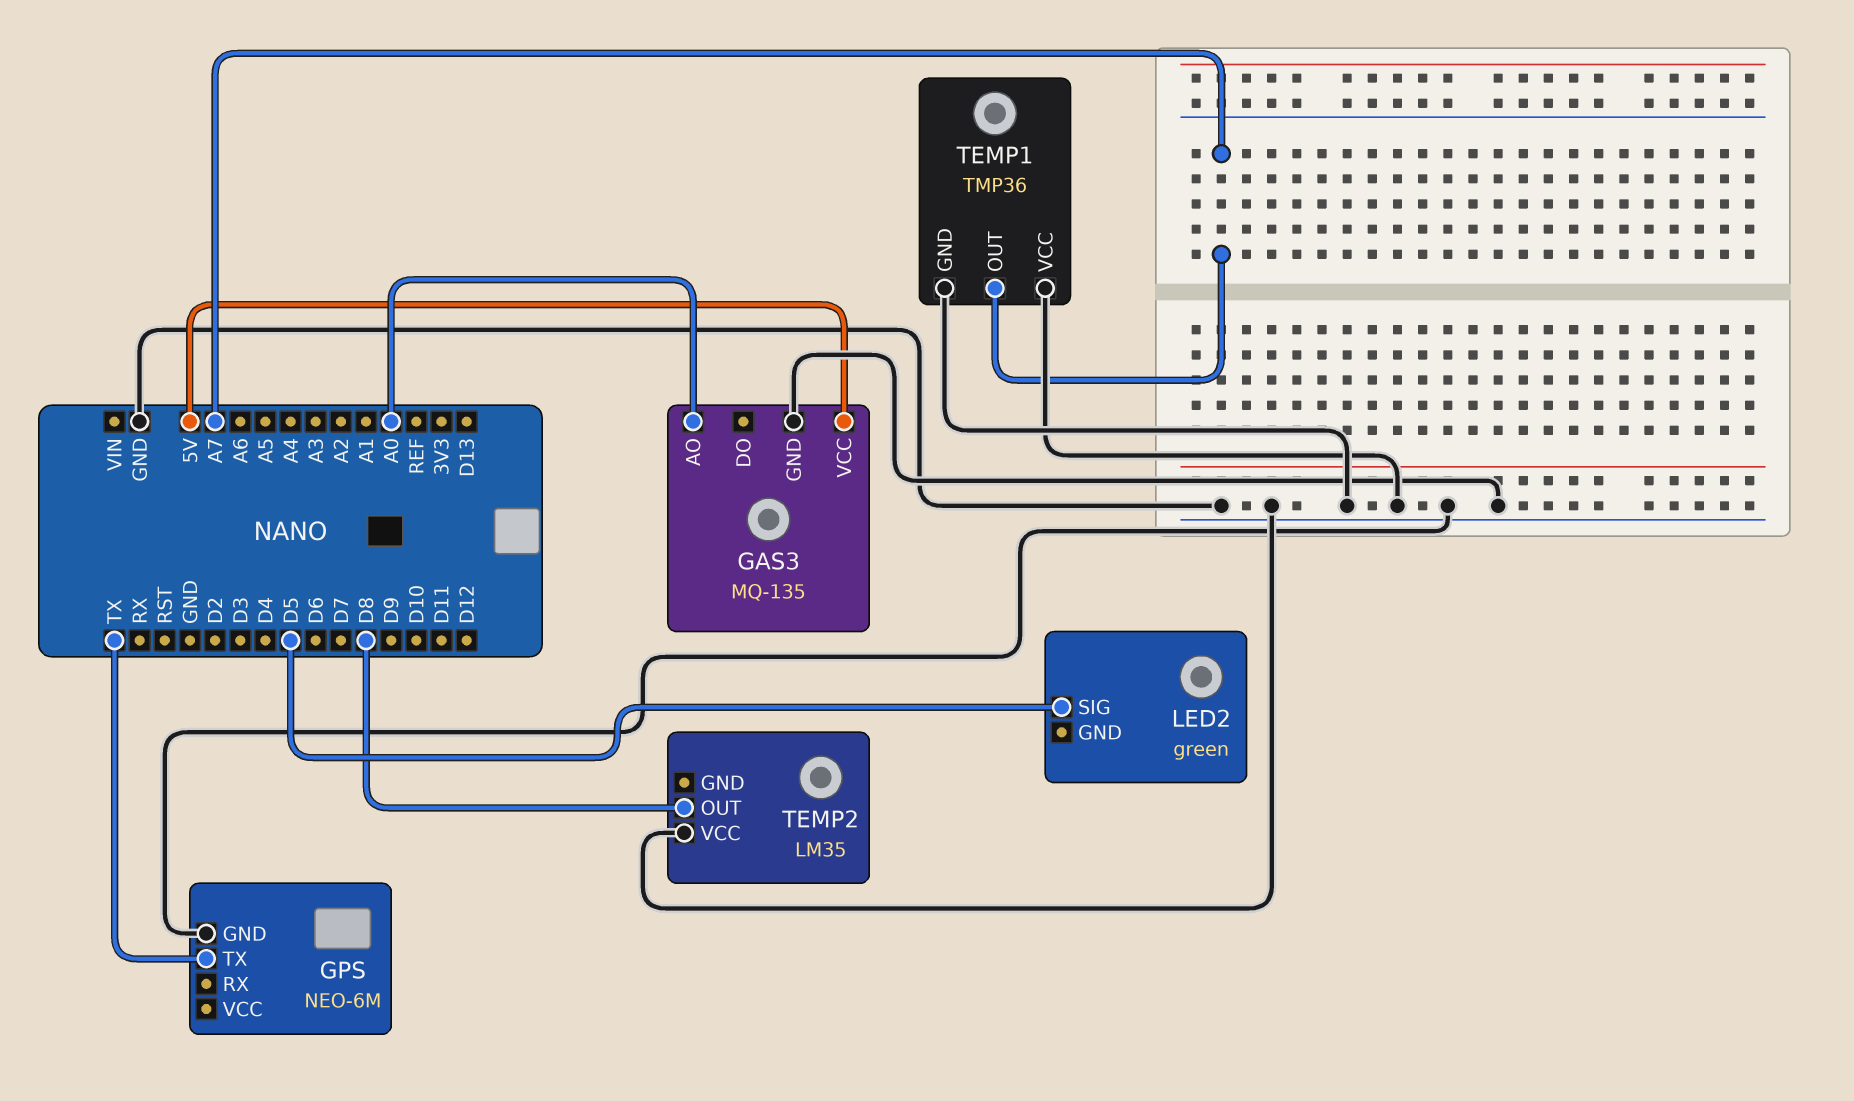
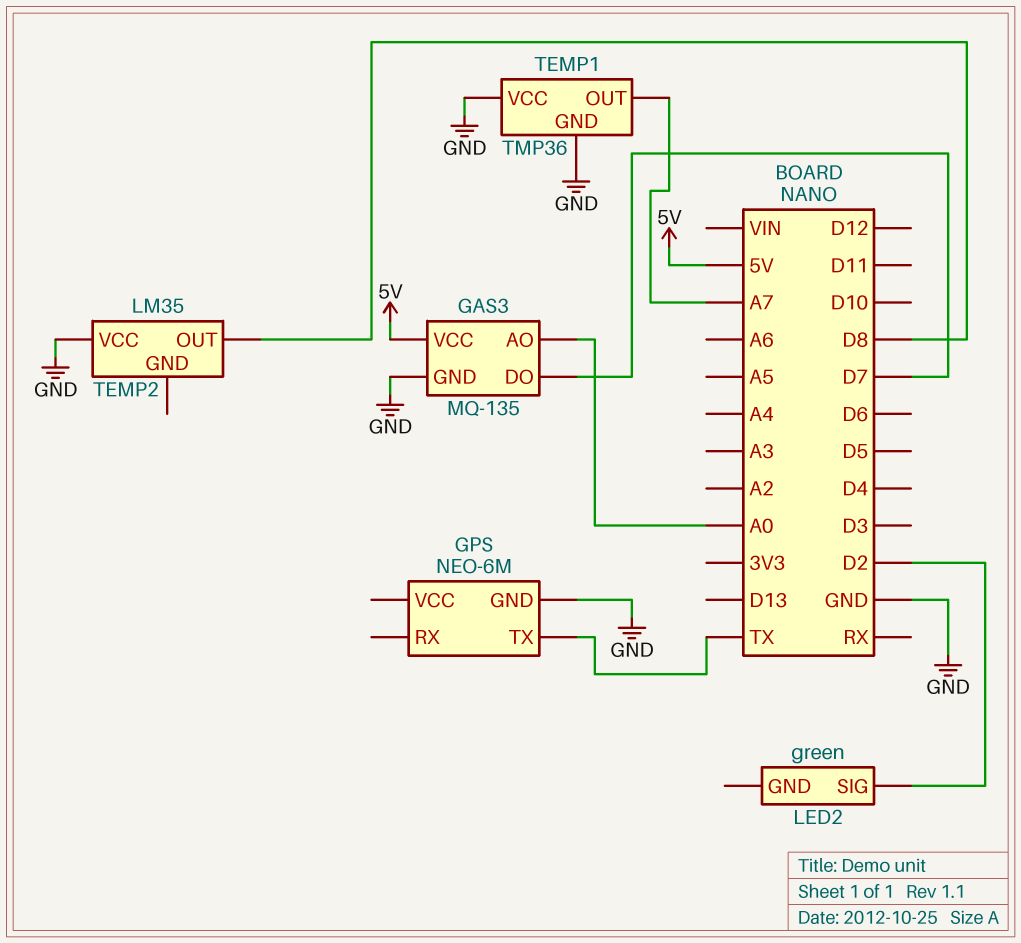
GAS3 pin DO: none -> D7
LED2 pin SIG: D5 -> D2

